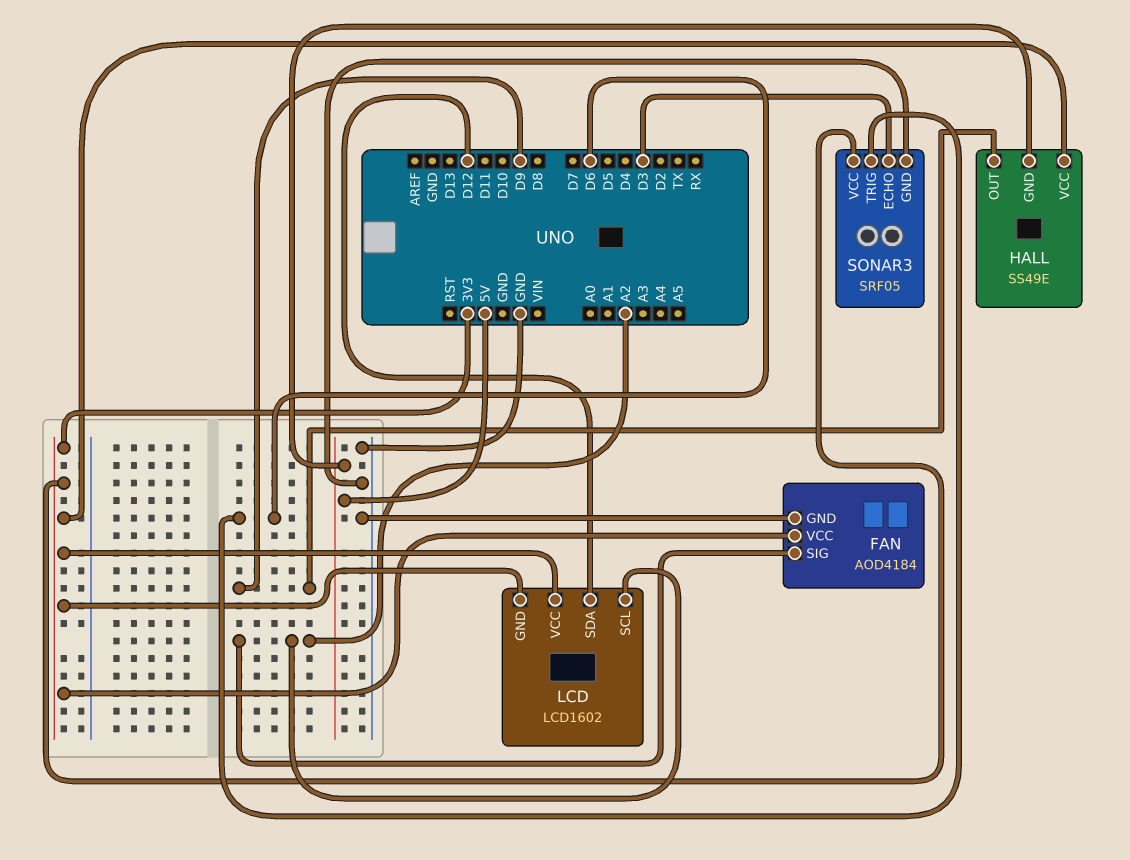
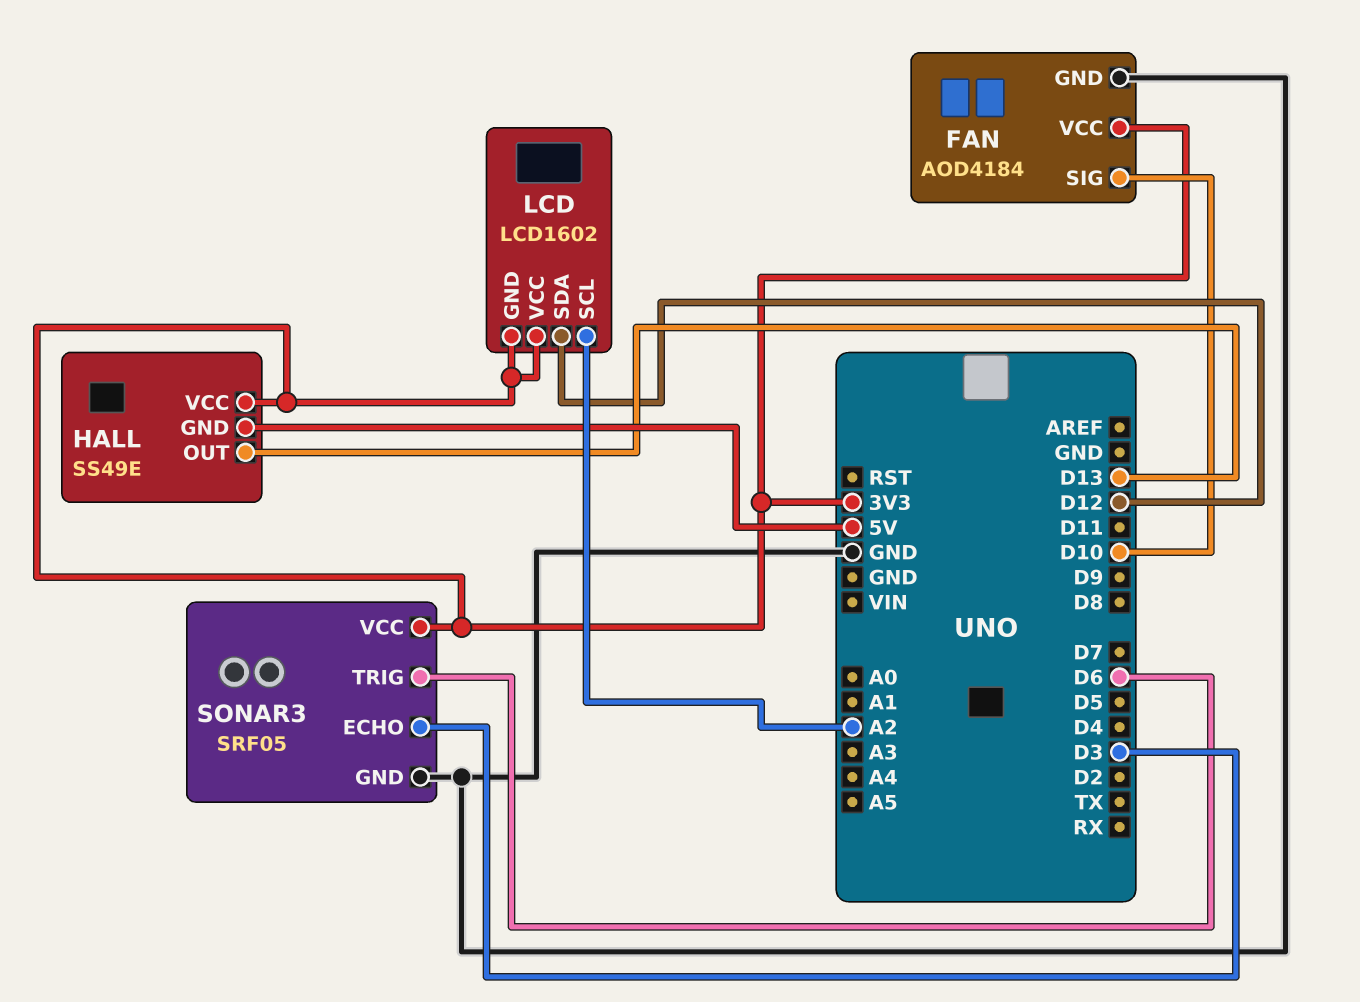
FAN pin SIG: A2 -> D10
HALL pin OUT: D9 -> D13

